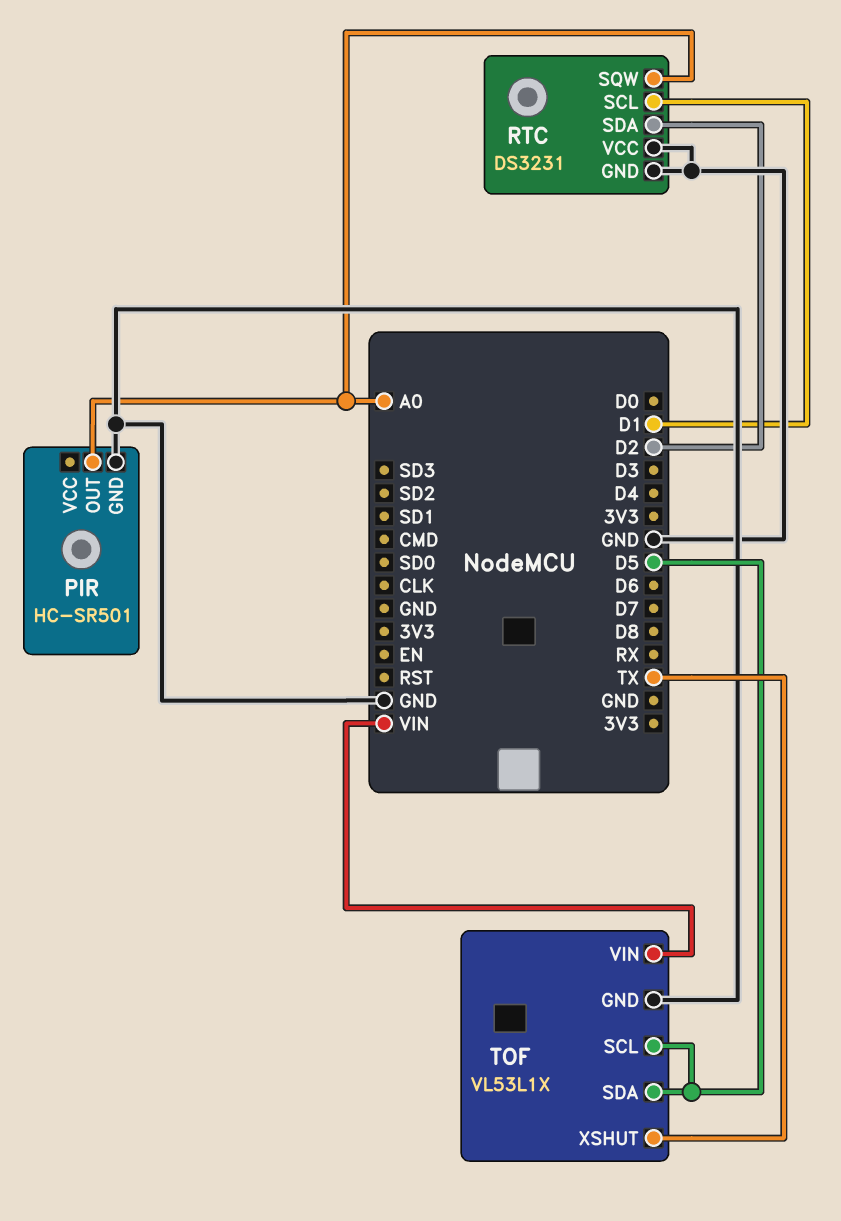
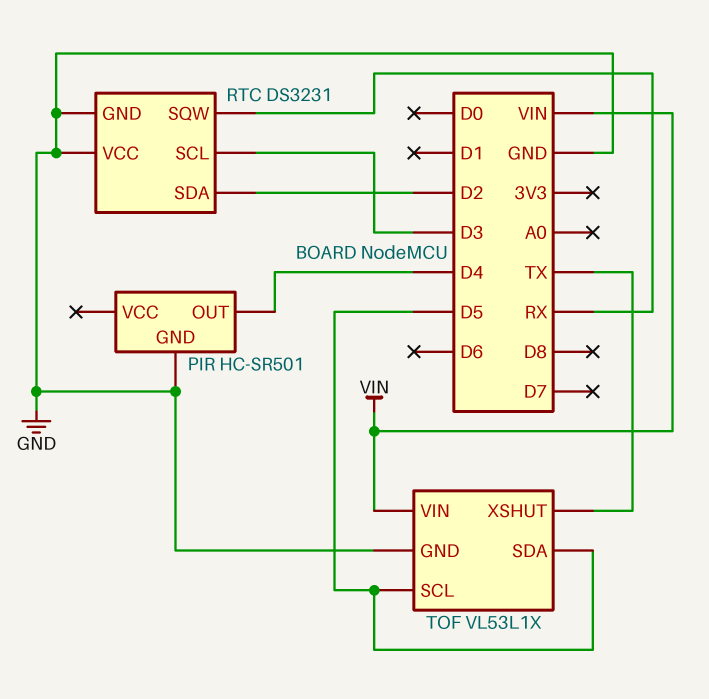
PIR pin OUT: A0 -> D4
RTC pin SCL: D1 -> D3
RTC pin SQW: A0 -> RX

